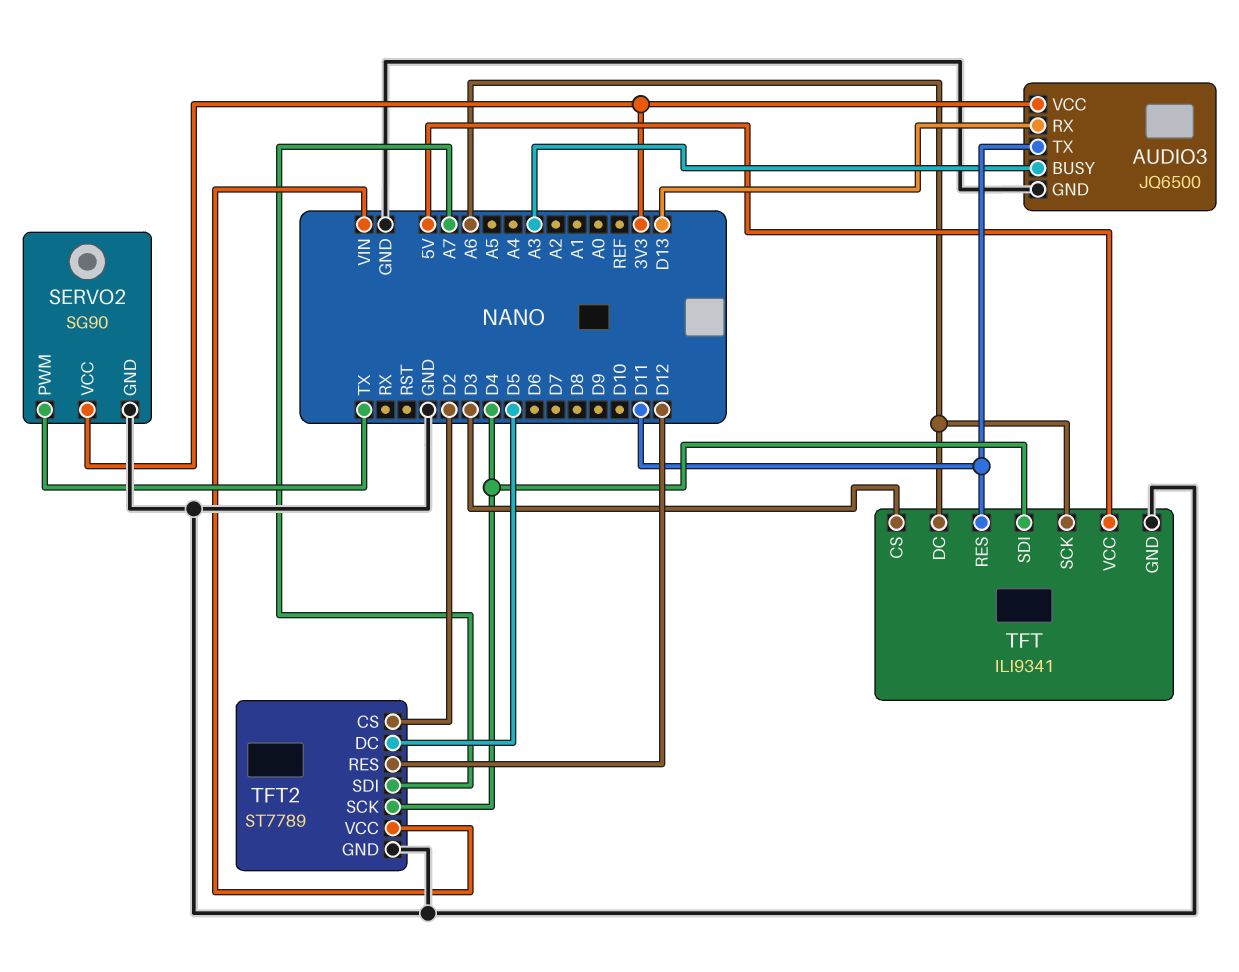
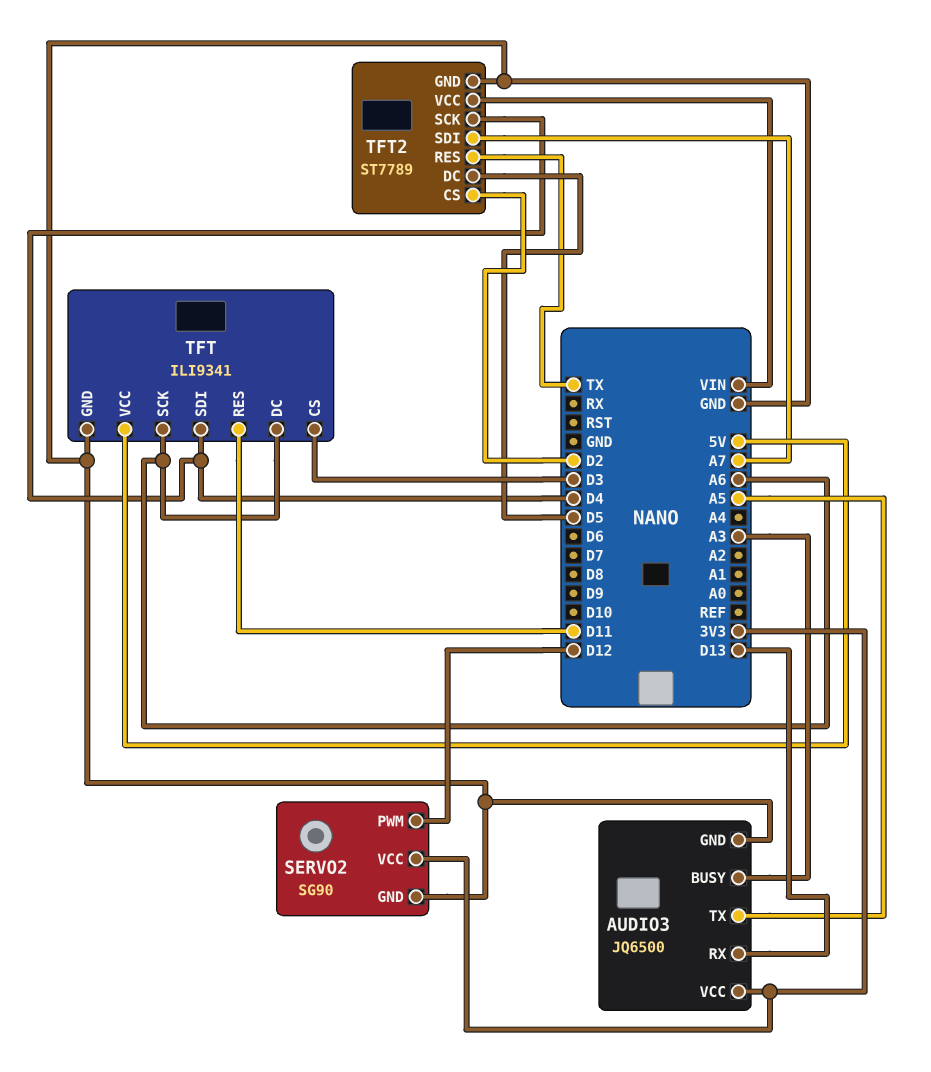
AUDIO3 pin TX: D11 -> A5
SERVO2 pin PWM: TX -> D12
TFT2 pin RES: D12 -> TX

